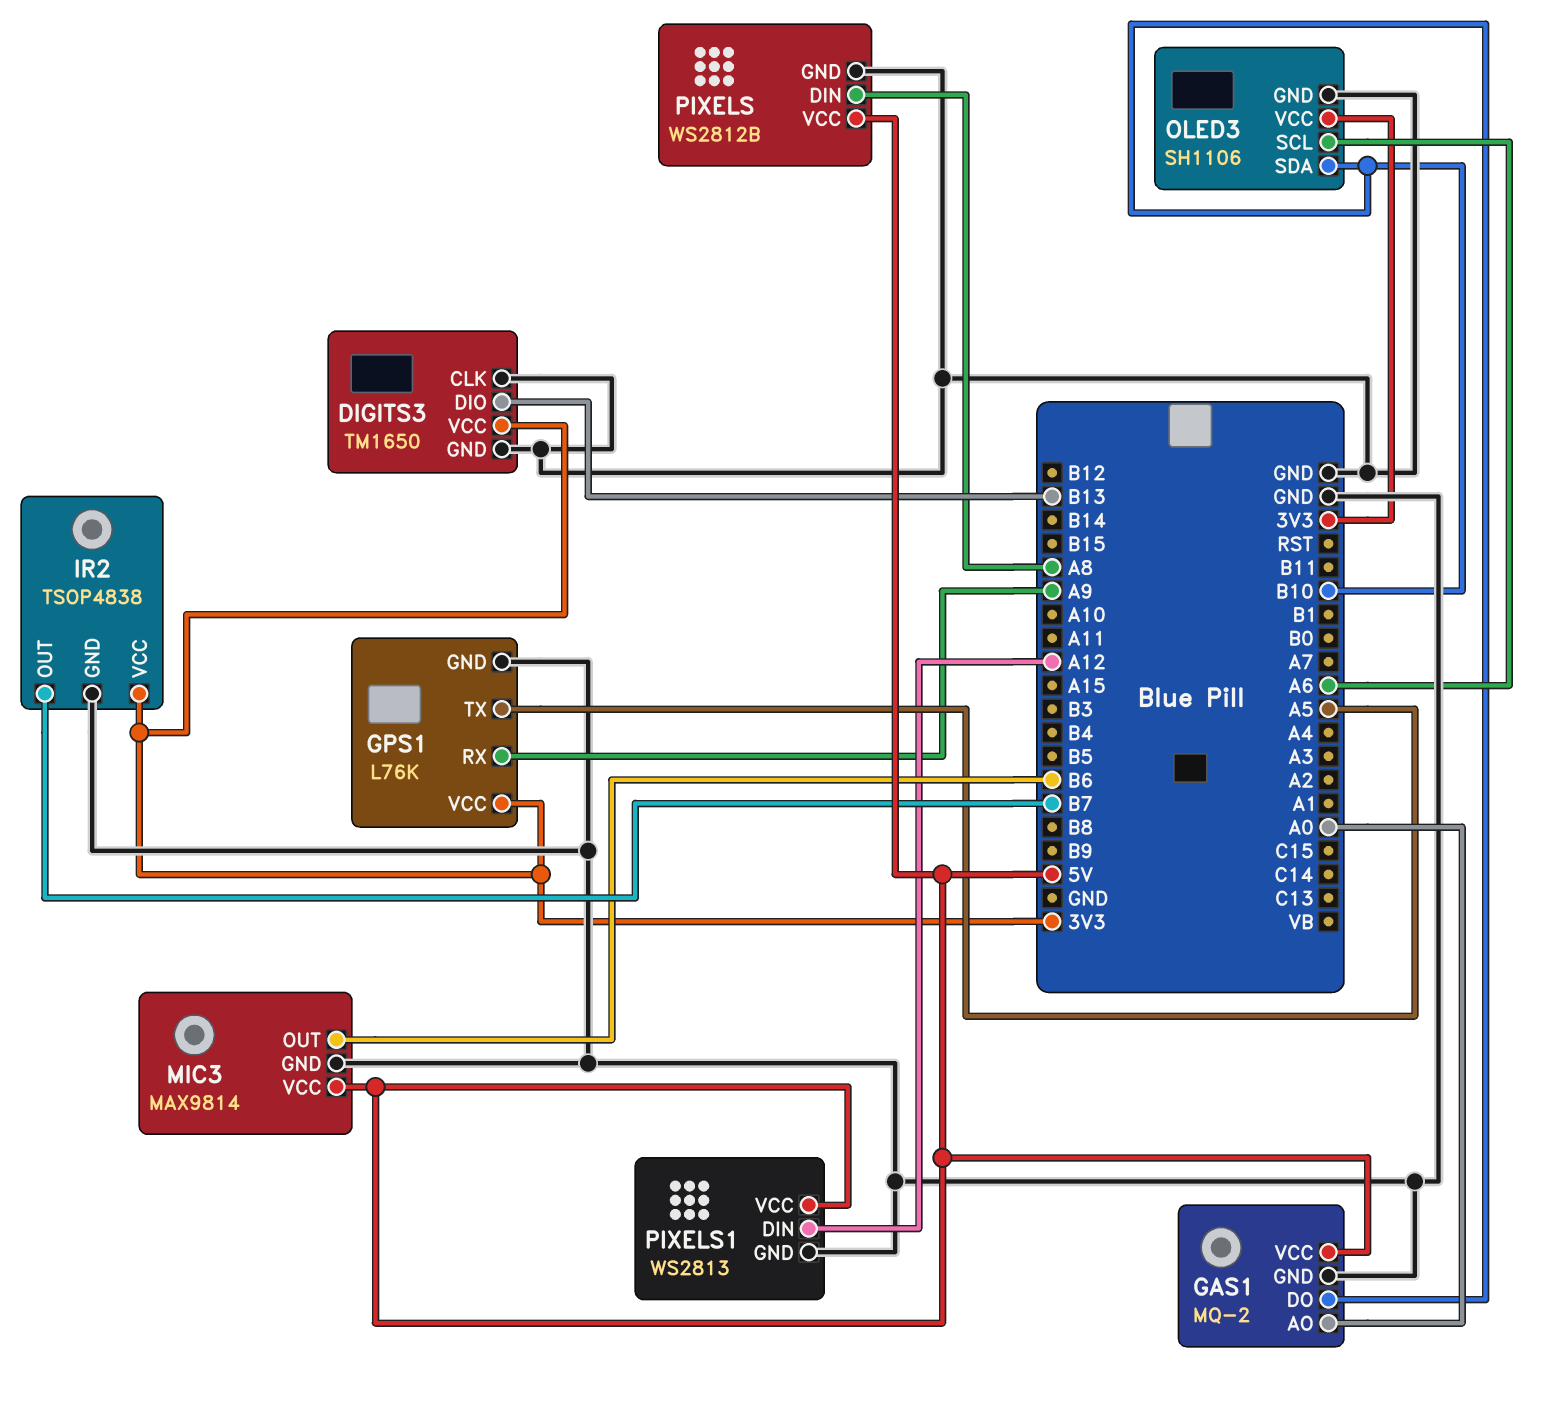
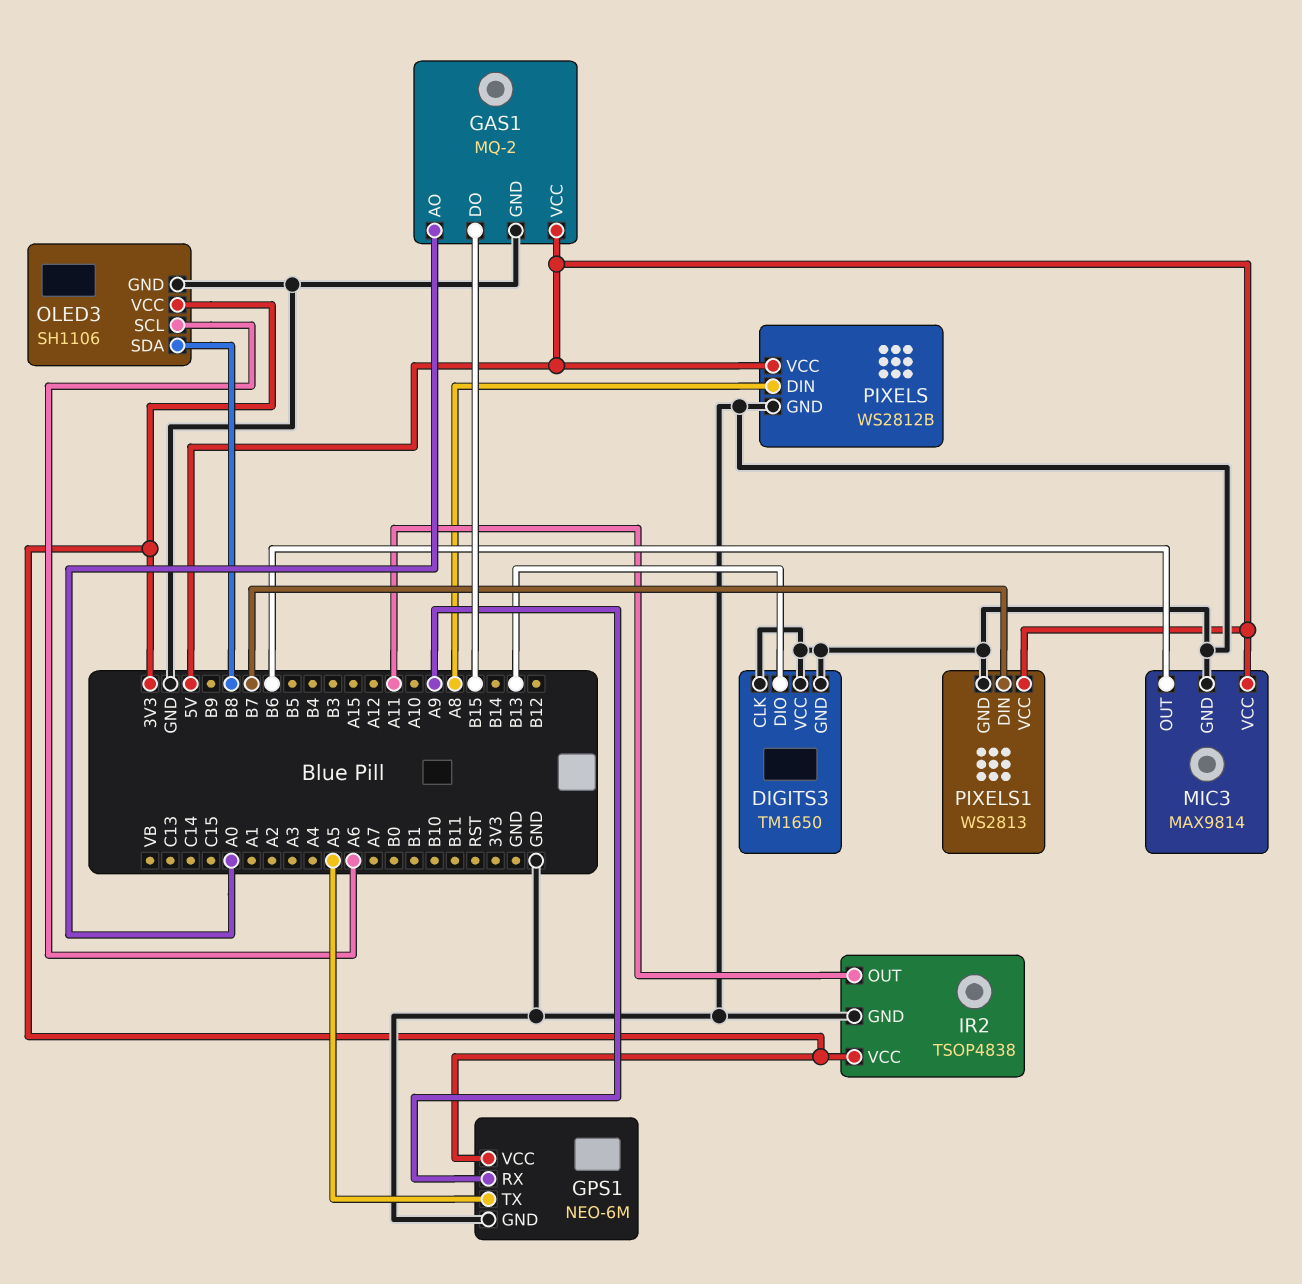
DIGITS3 pin VCC: 3V3 -> GND
GAS1 pin DO: B10 -> B15
GPS1: L76K -> NEO-6M
IR2 pin OUT: B7 -> A11
OLED3 pin SDA: B10 -> B8
PIXELS1 pin DIN: A12 -> B7

